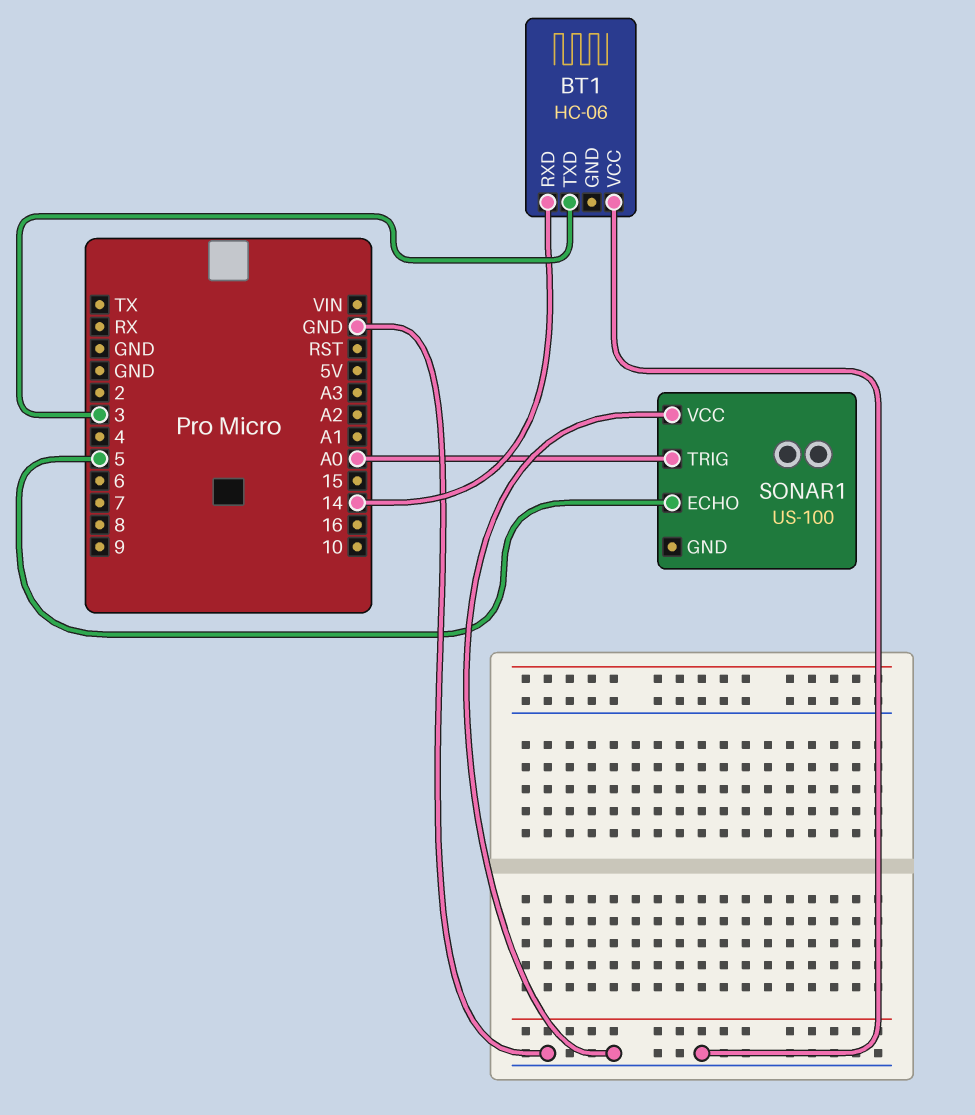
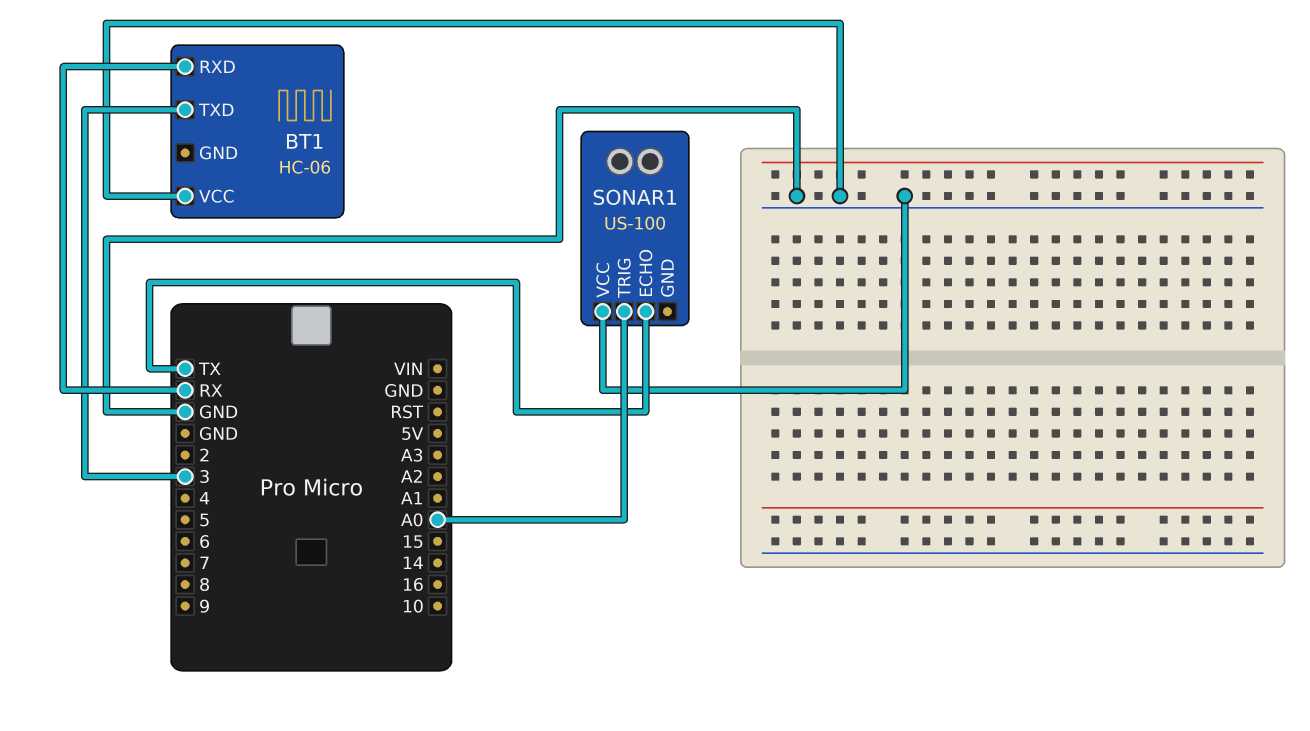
BT1 pin RXD: 14 -> RX
SONAR1 pin ECHO: 5 -> TX

